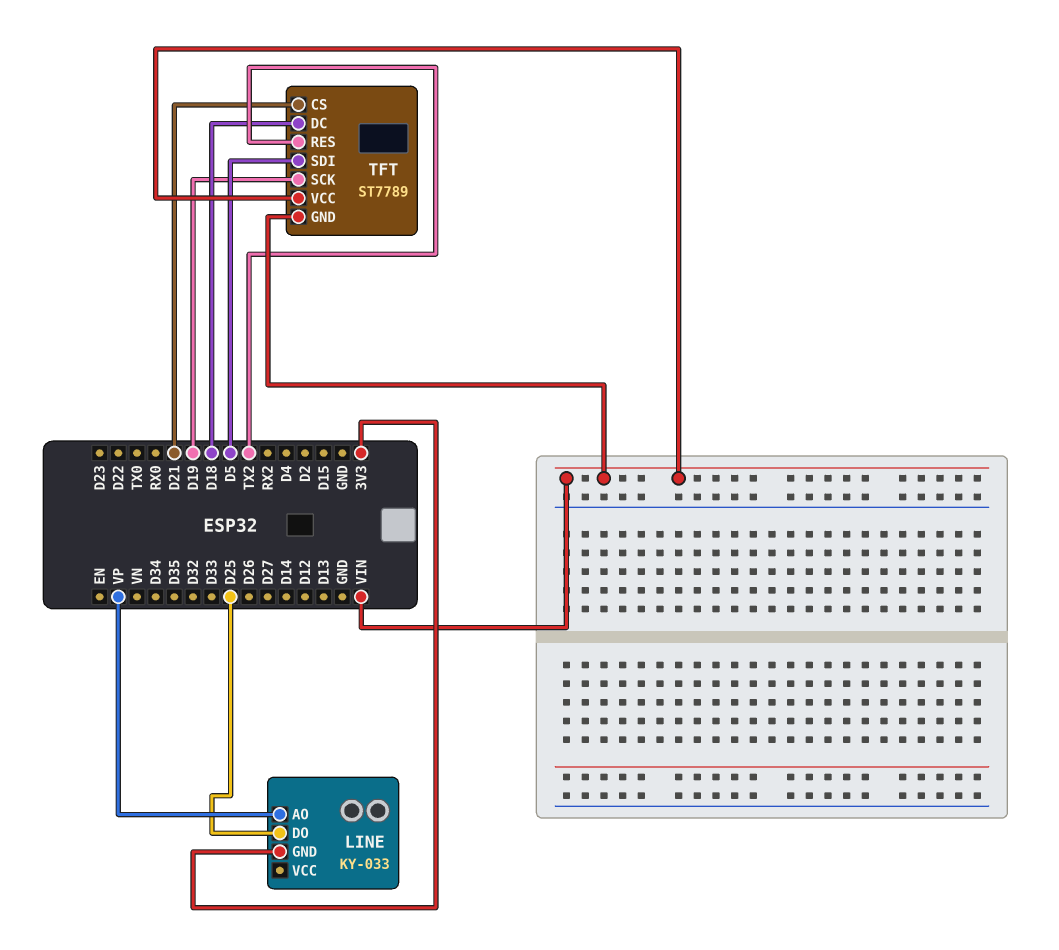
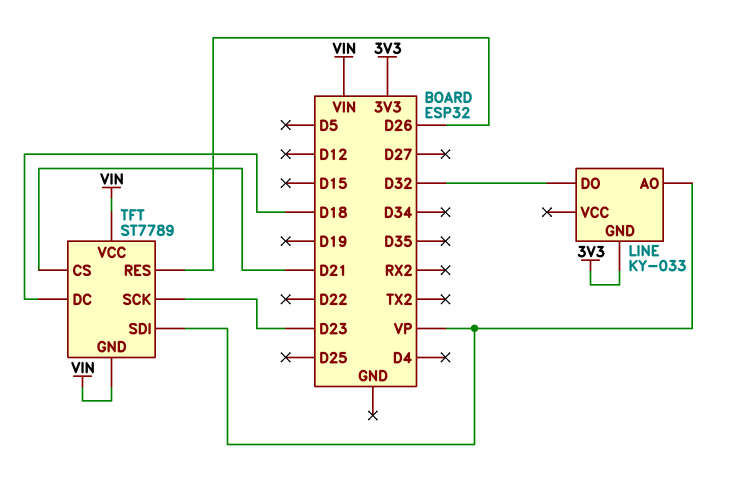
LINE pin DO: D25 -> D32
TFT pin RES: TX2 -> D26
TFT pin SCK: D19 -> D23
TFT pin SDI: D5 -> VP

